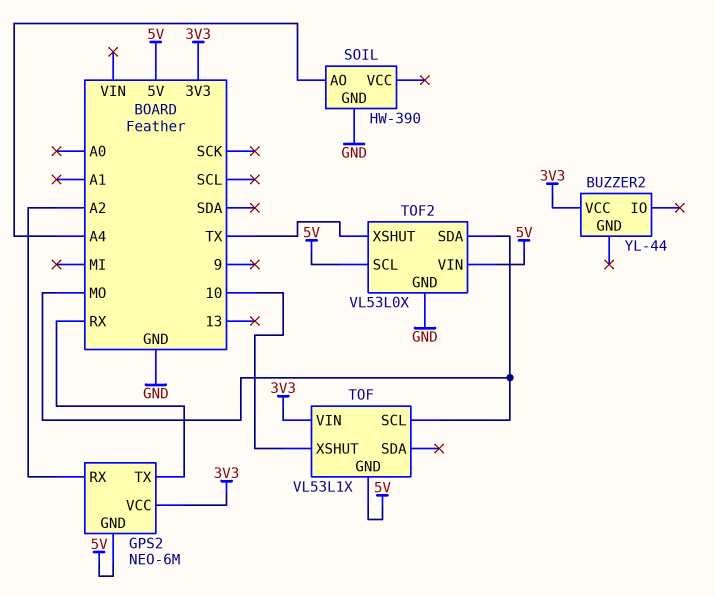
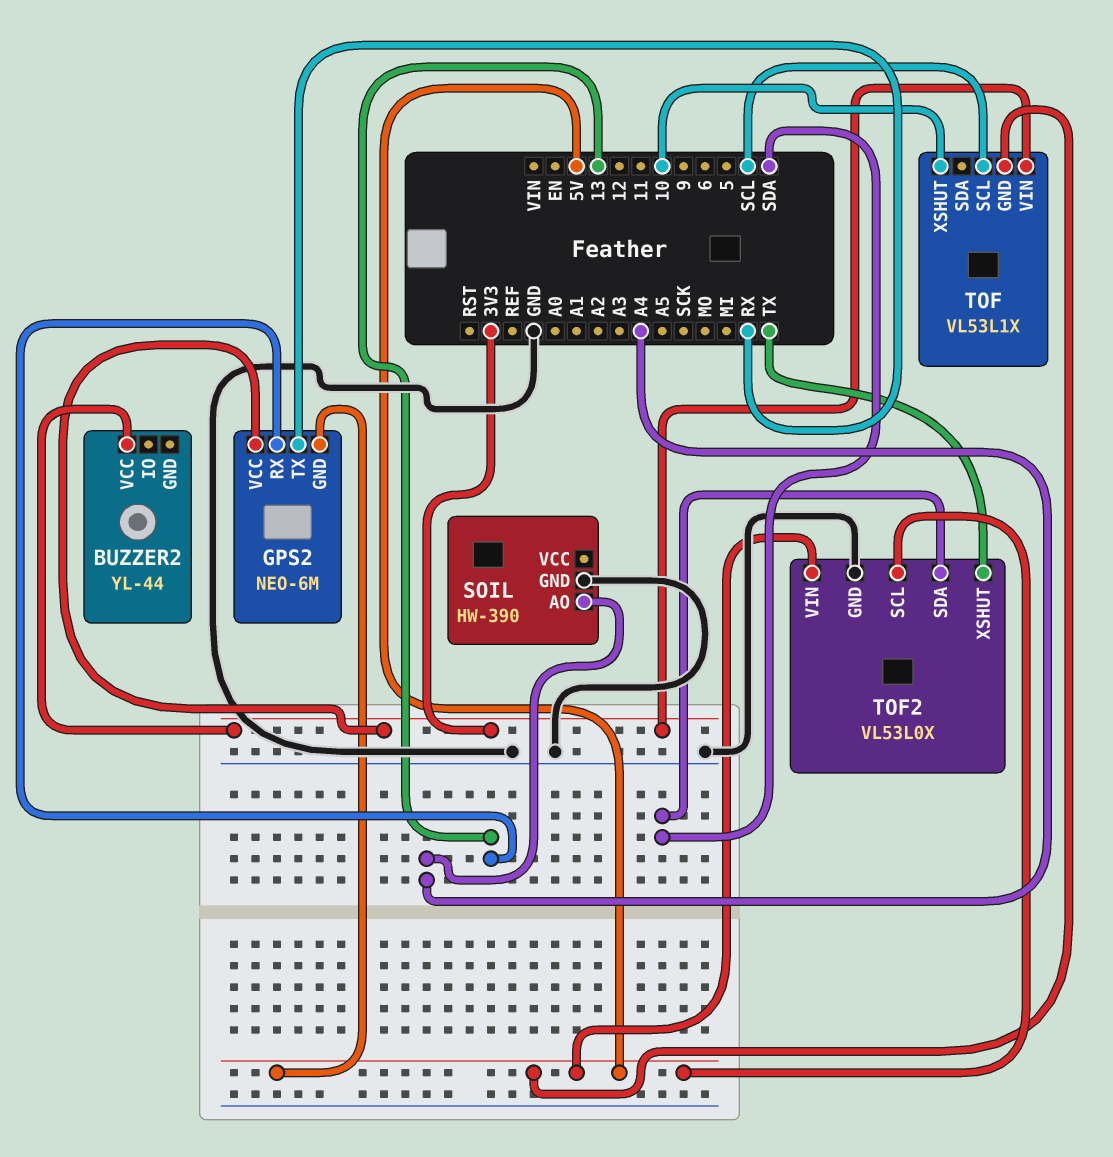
GPS2 pin RX: A2 -> 13
TOF pin SCL: MO -> SCL
TOF2 pin SDA: MO -> SDA

